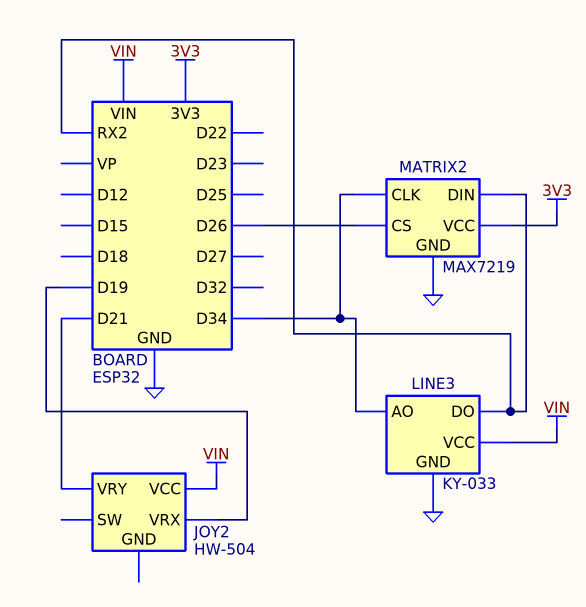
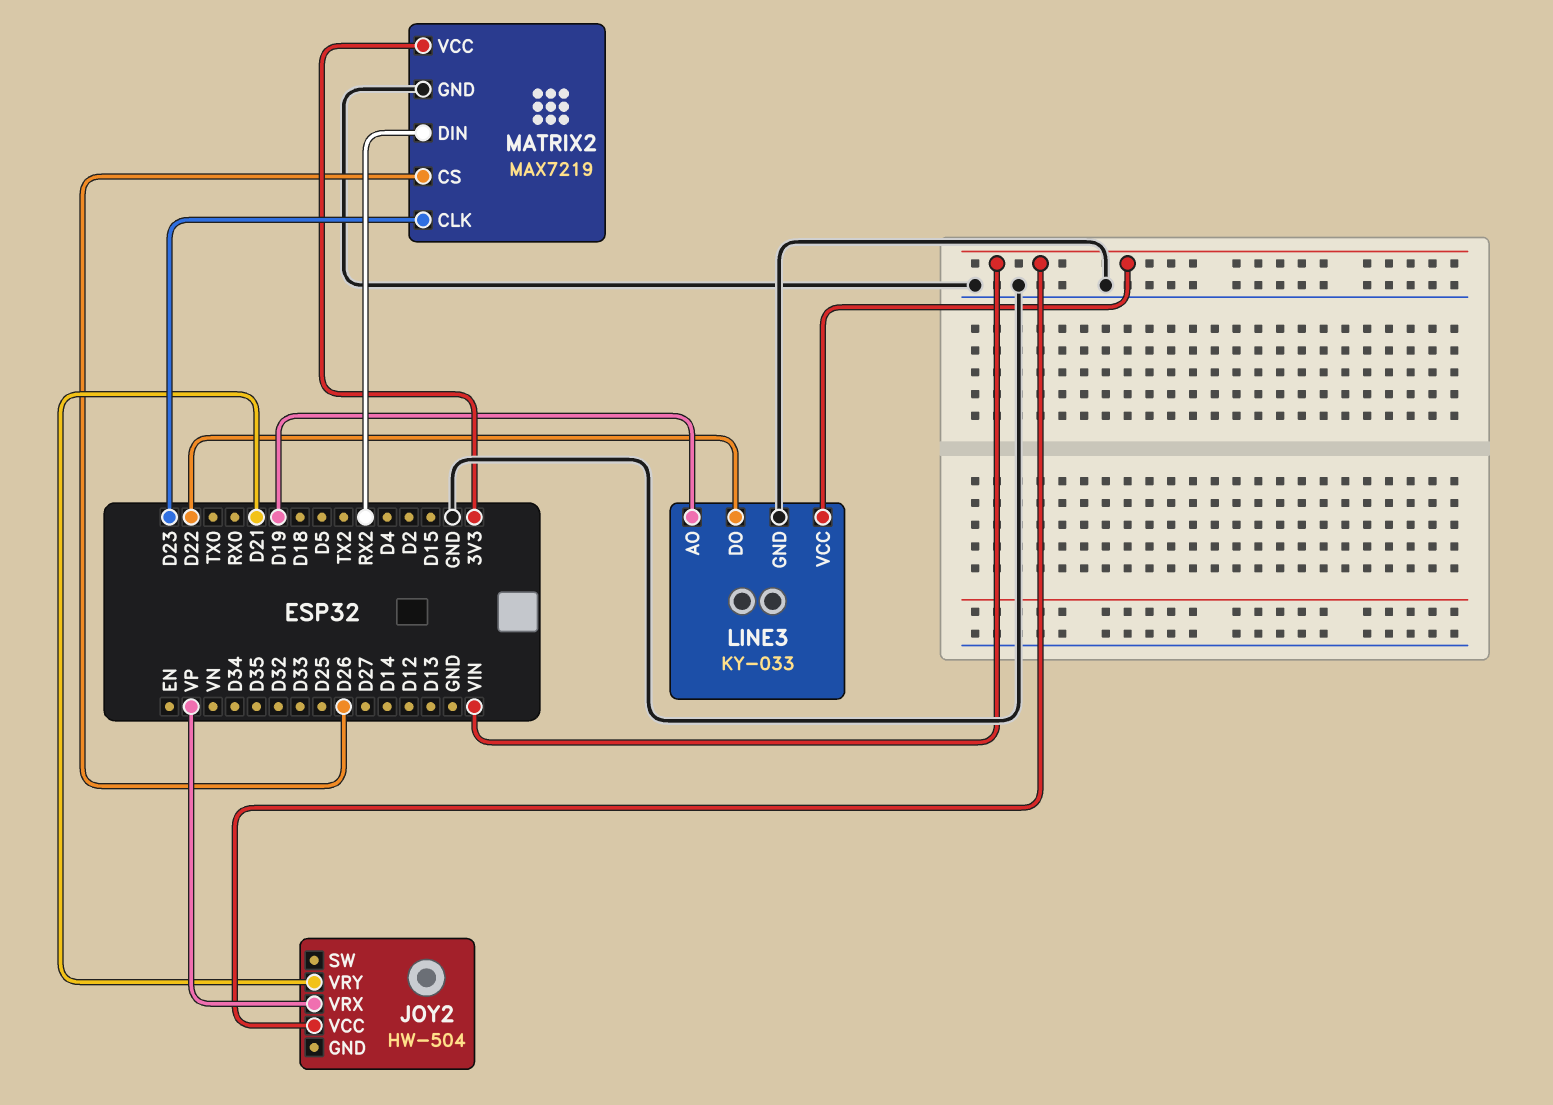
JOY2 pin VRX: D19 -> VP
LINE3 pin AO: D34 -> D19
LINE3 pin DO: RX2 -> D22
MATRIX2 pin CLK: D34 -> D23

